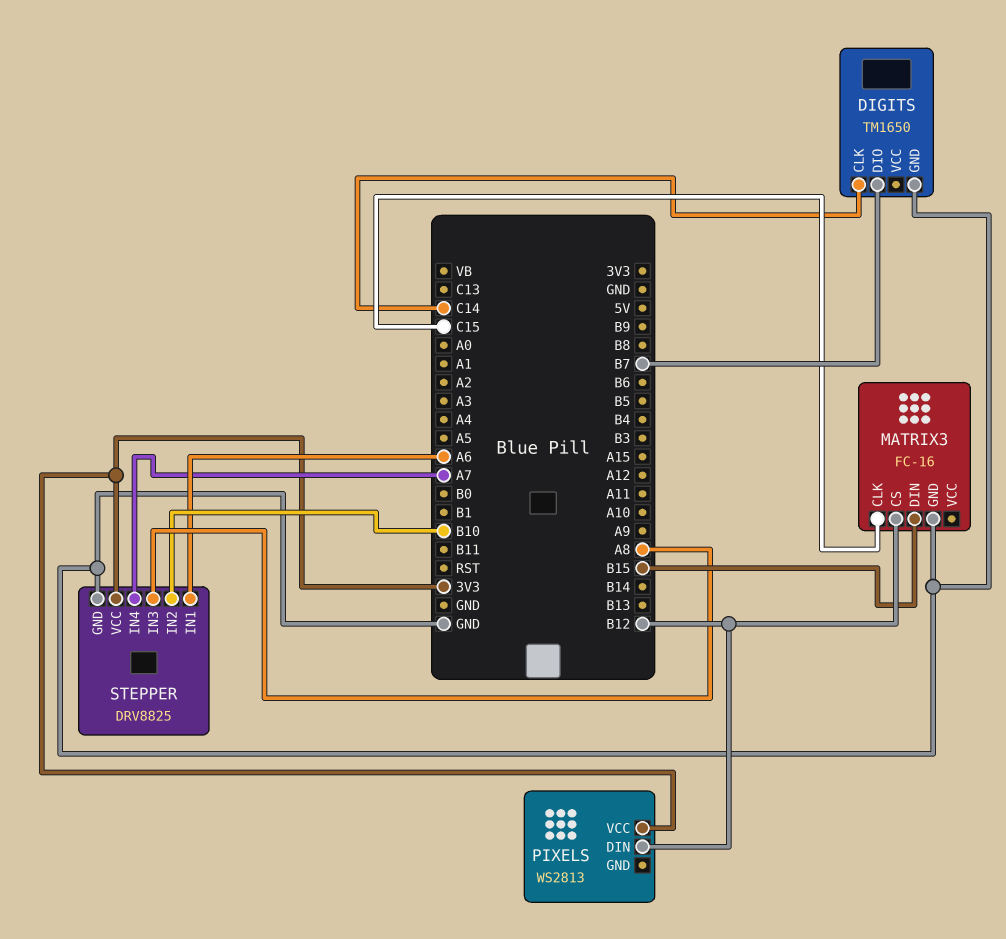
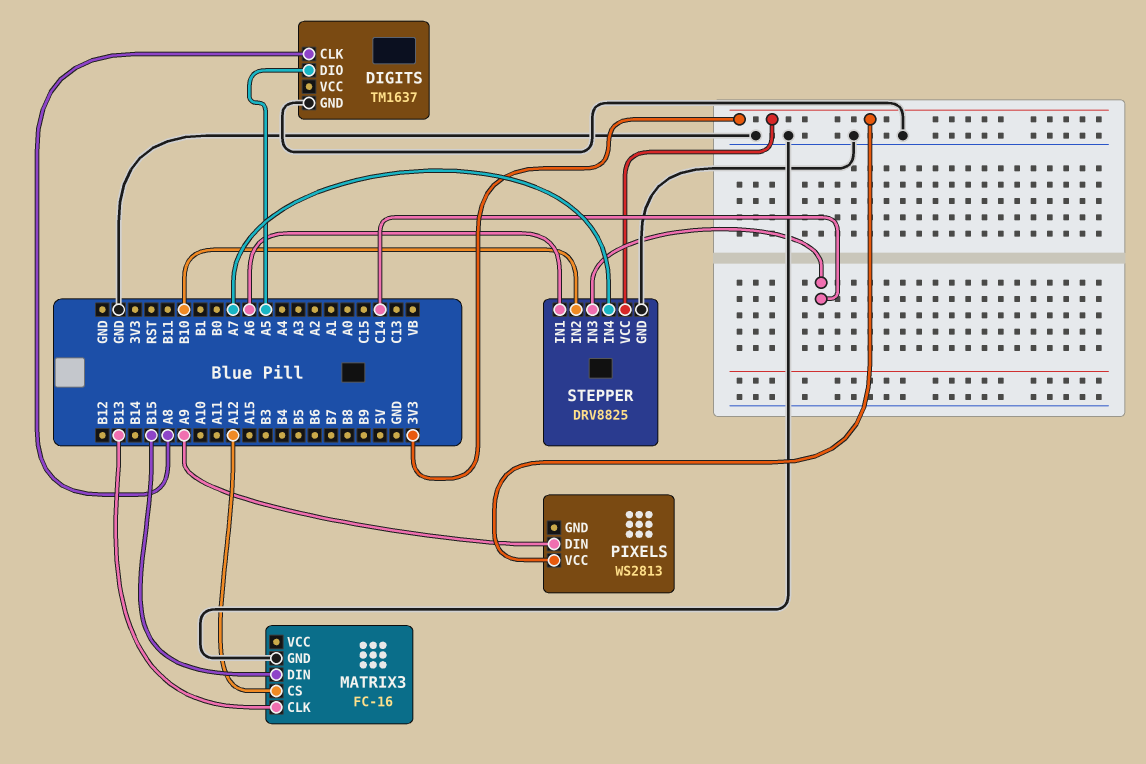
DIGITS: TM1650 -> TM1637
DIGITS pin CLK: C14 -> A8
DIGITS pin DIO: B7 -> A5
MATRIX3 pin CLK: C15 -> B13
MATRIX3 pin CS: B12 -> A12
PIXELS pin DIN: B12 -> A9
STEPPER pin IN3: A8 -> C14

